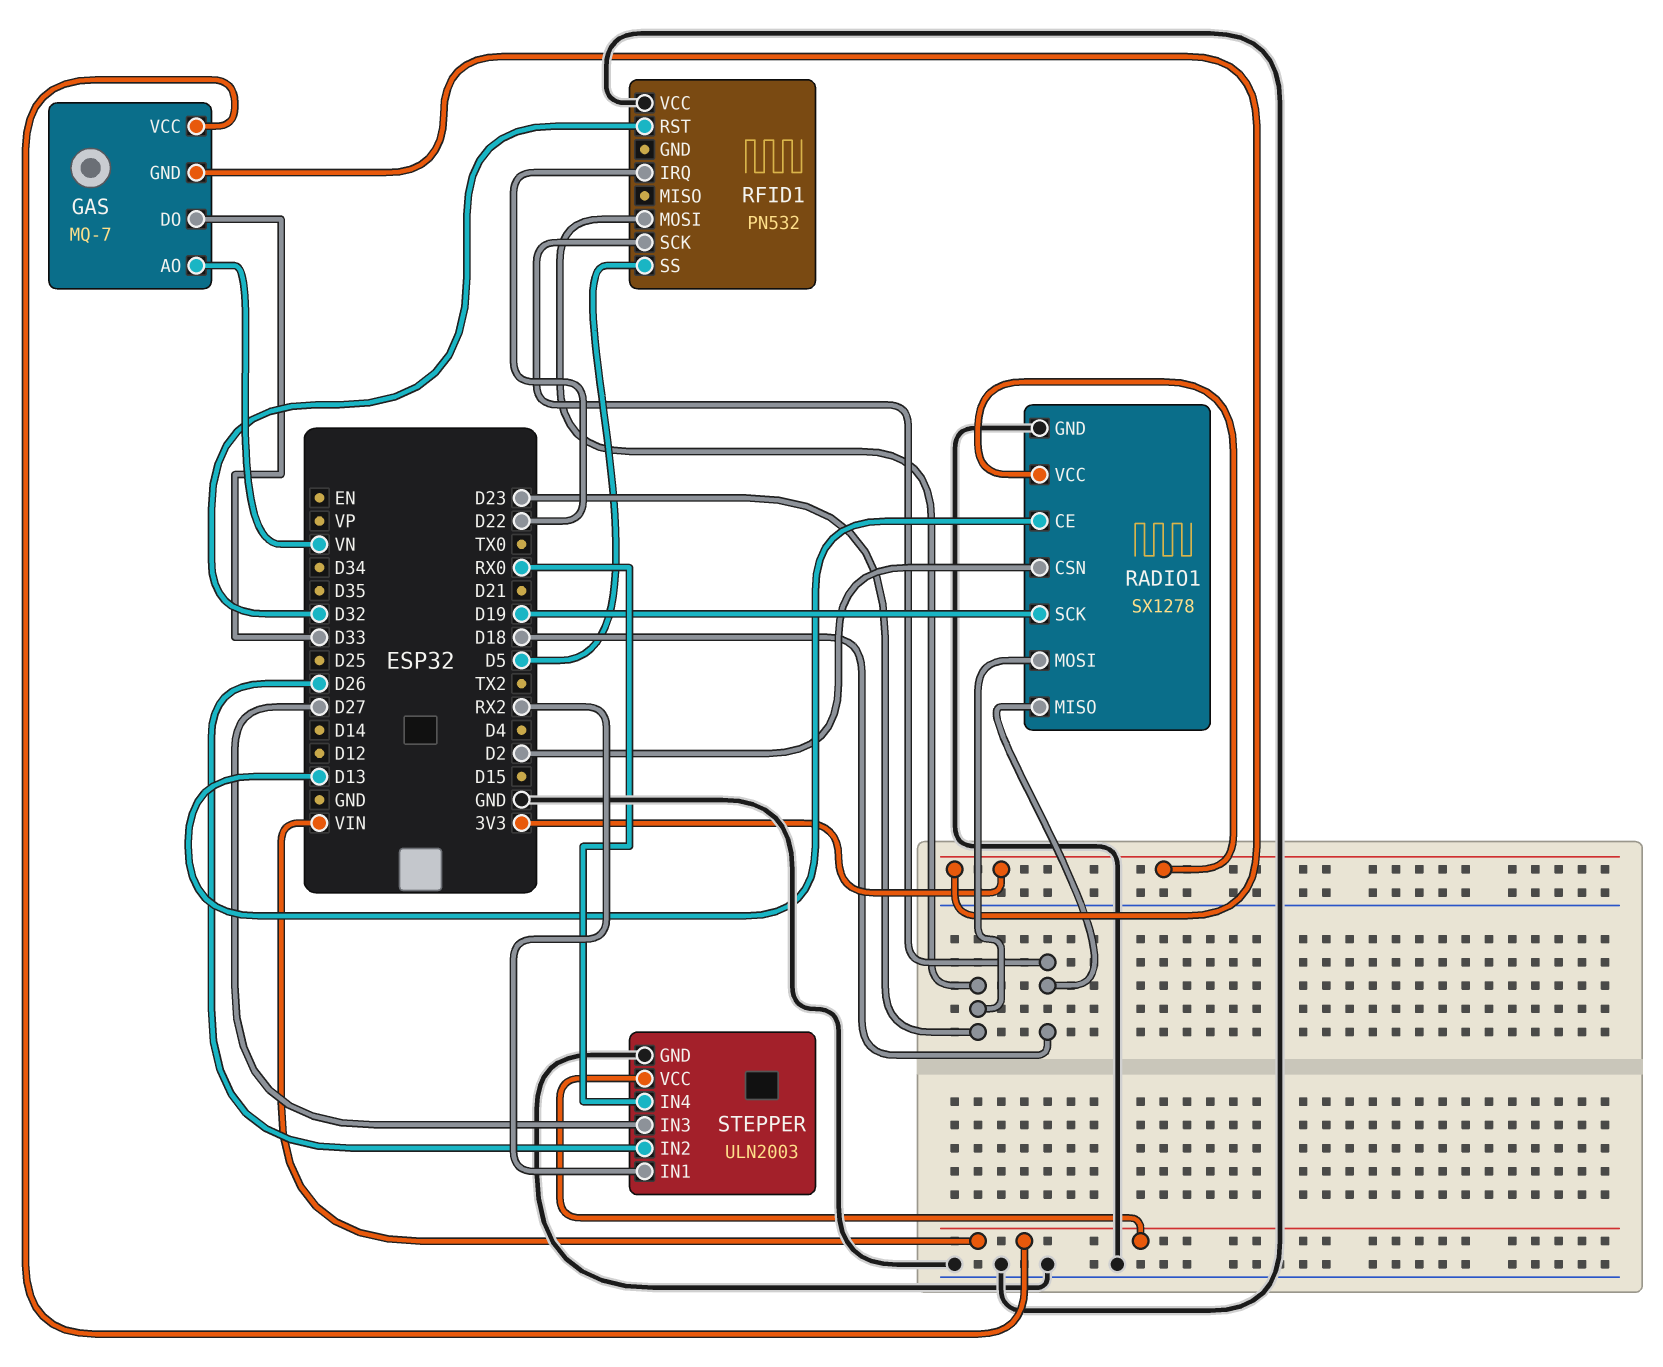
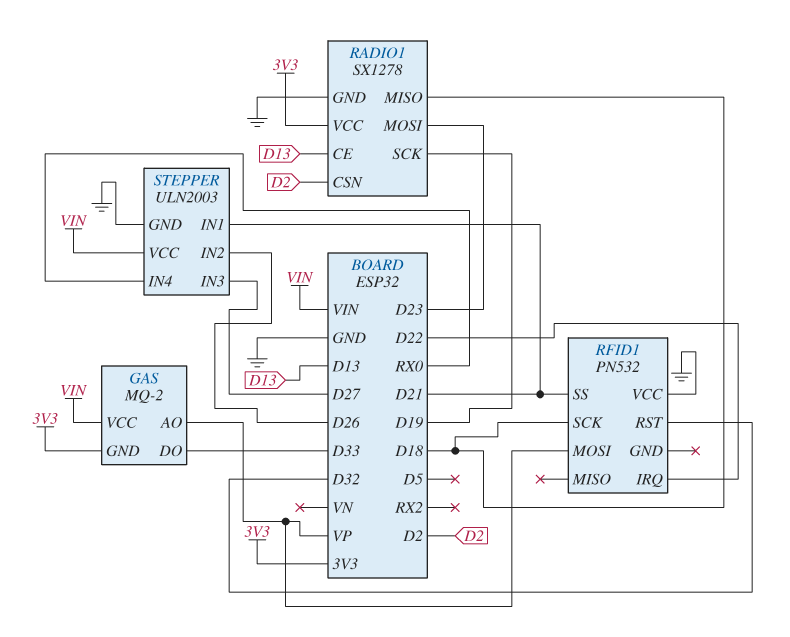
GAS: MQ-7 -> MQ-2
GAS pin AO: VN -> VP
RFID1 pin MOSI: D23 -> VP
RFID1 pin SS: D5 -> D21
STEPPER pin IN1: RX2 -> D21

